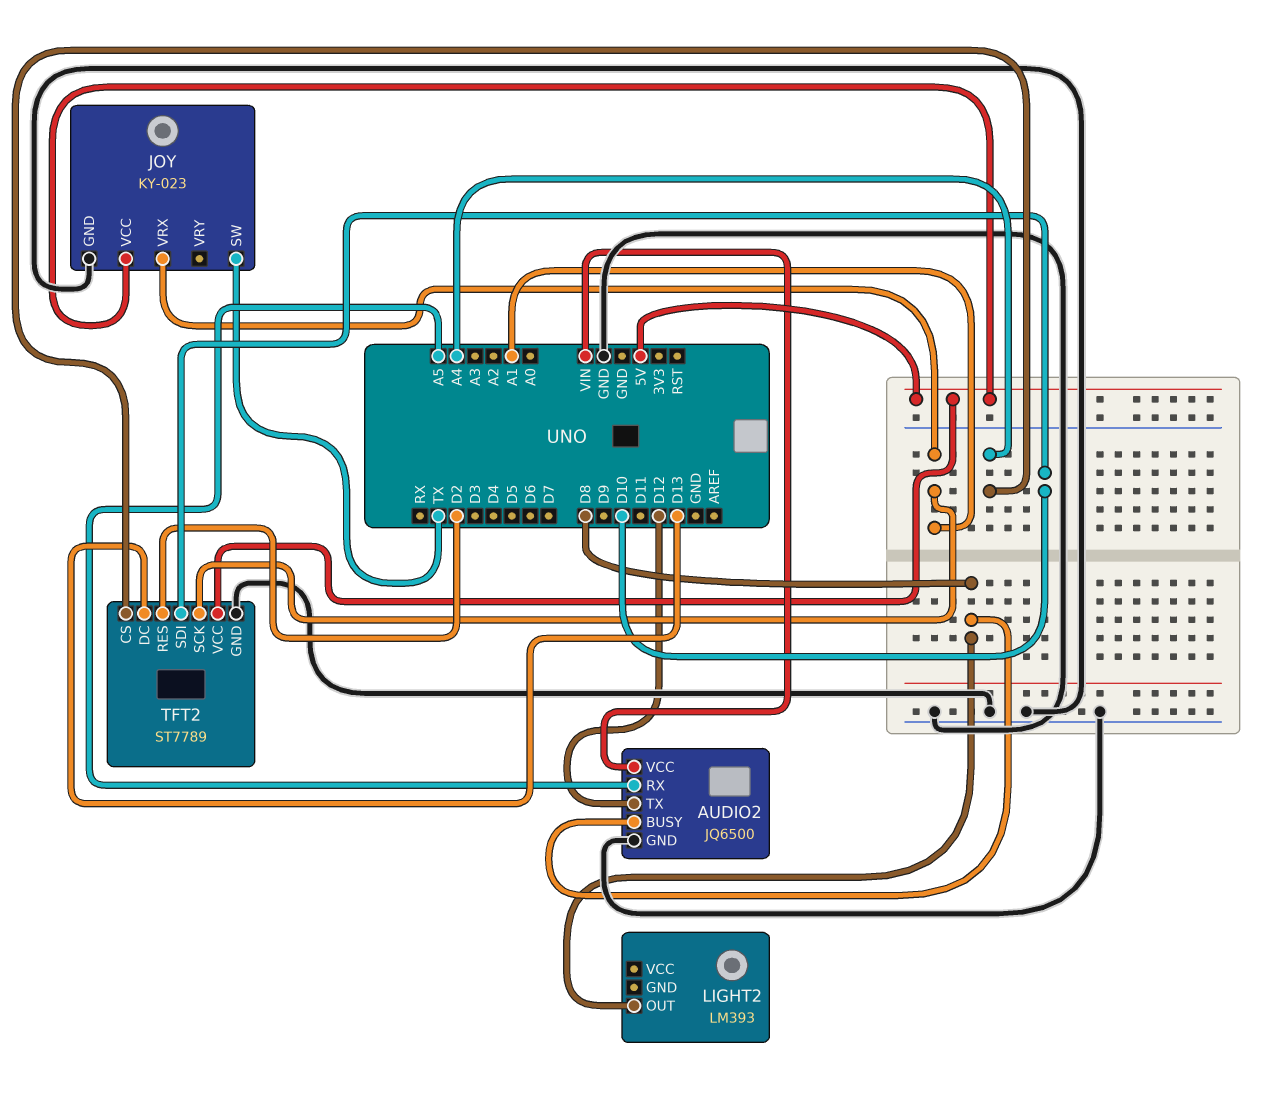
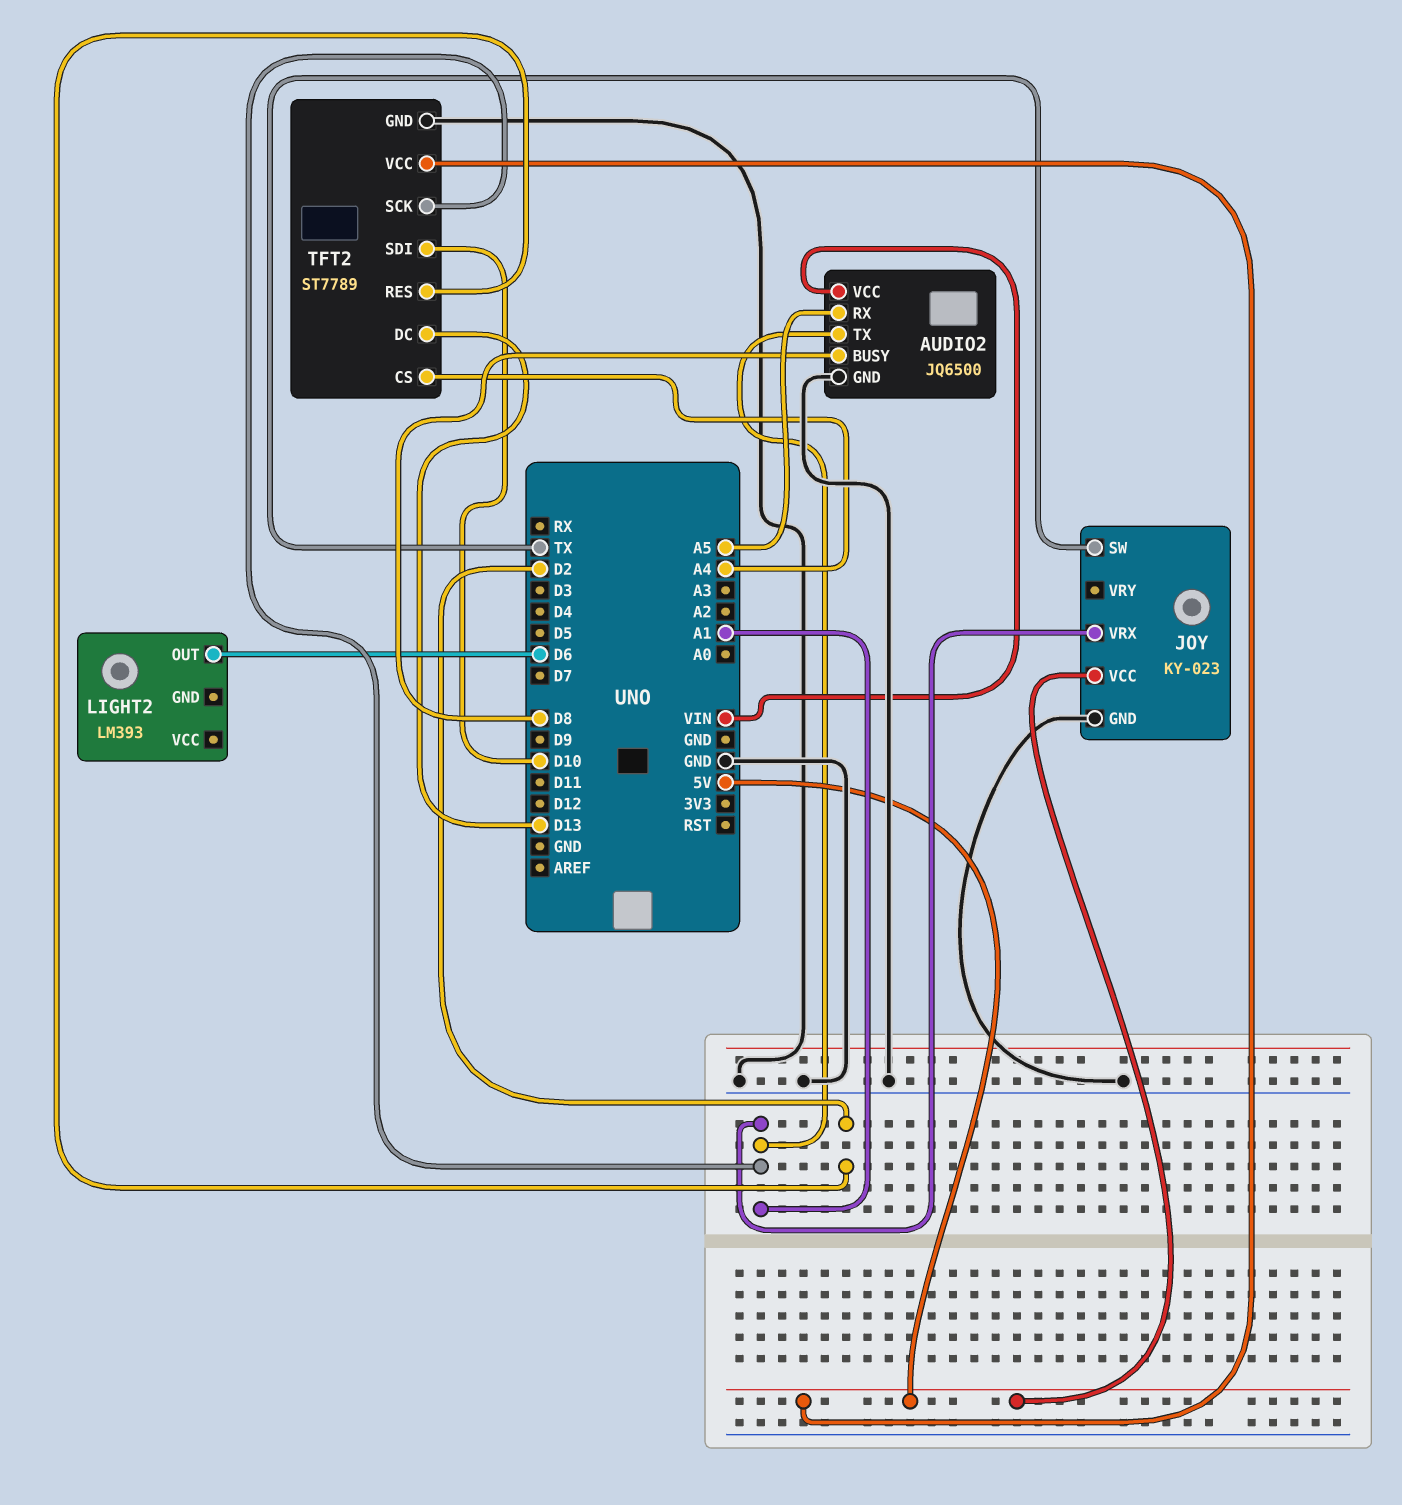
AUDIO2 pin TX: D12 -> A1
LIGHT2 pin OUT: D8 -> D6

